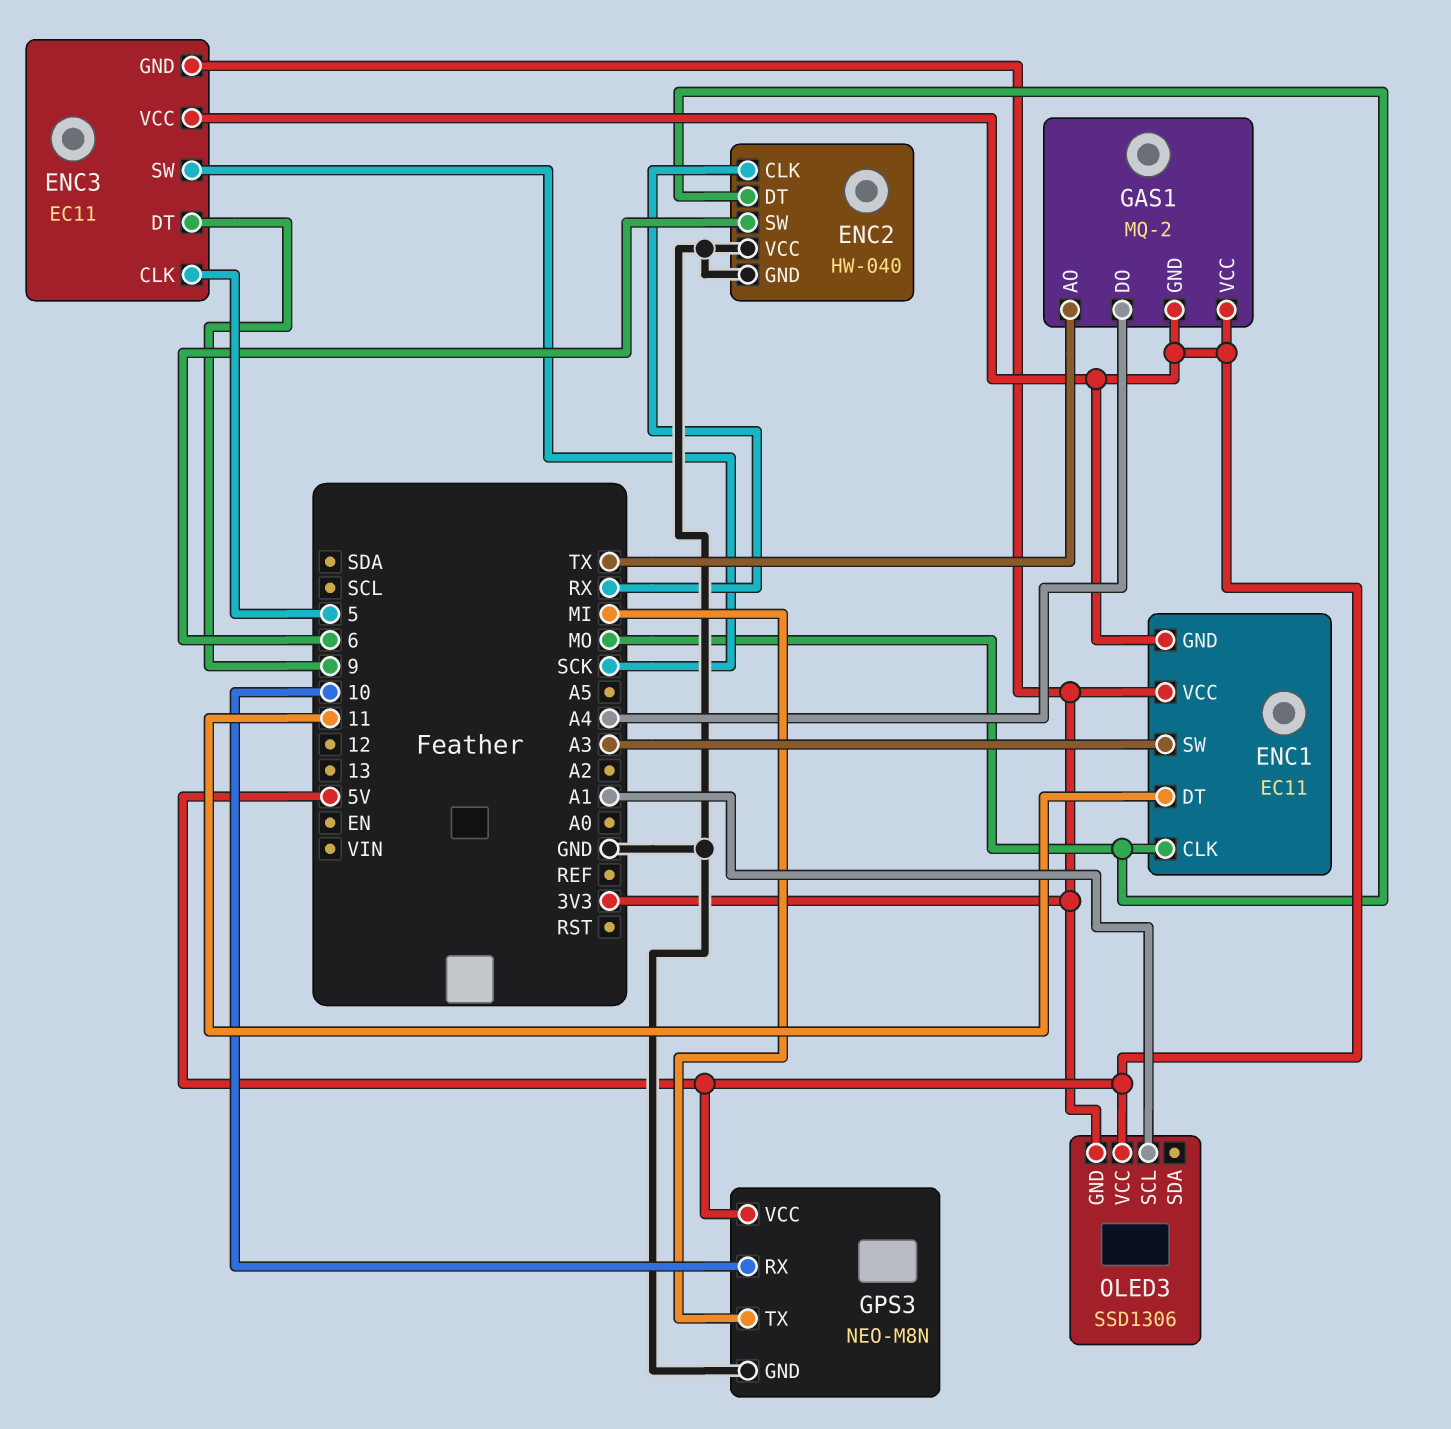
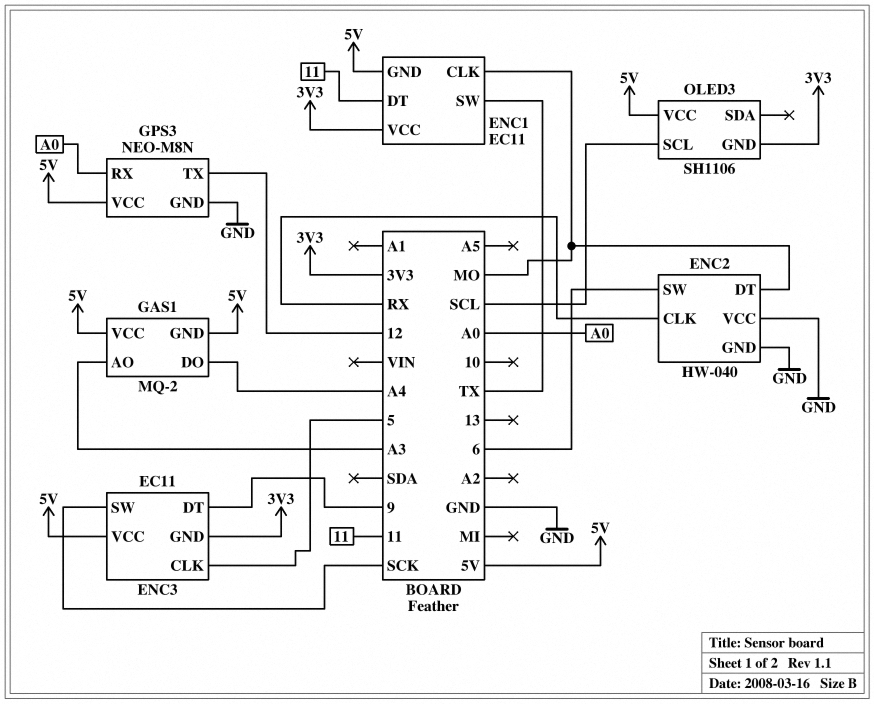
ENC1 pin SW: A3 -> TX
GAS1 pin AO: TX -> A3
GPS3 pin RX: 10 -> A0
GPS3 pin TX: MI -> 12
OLED3: SSD1306 -> SH1106
OLED3 pin SCL: A1 -> SCL

